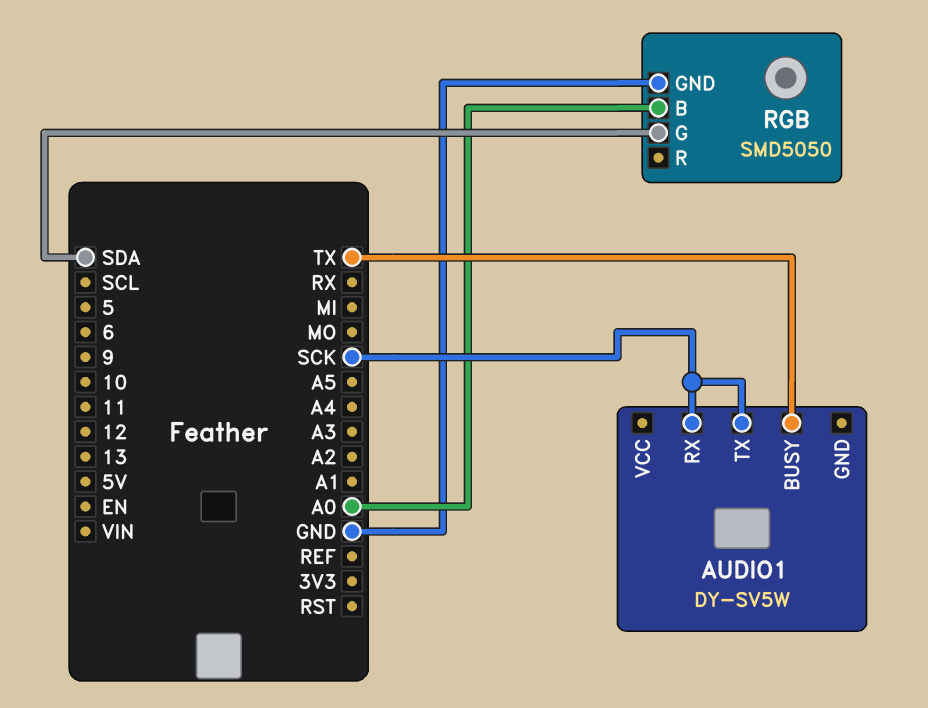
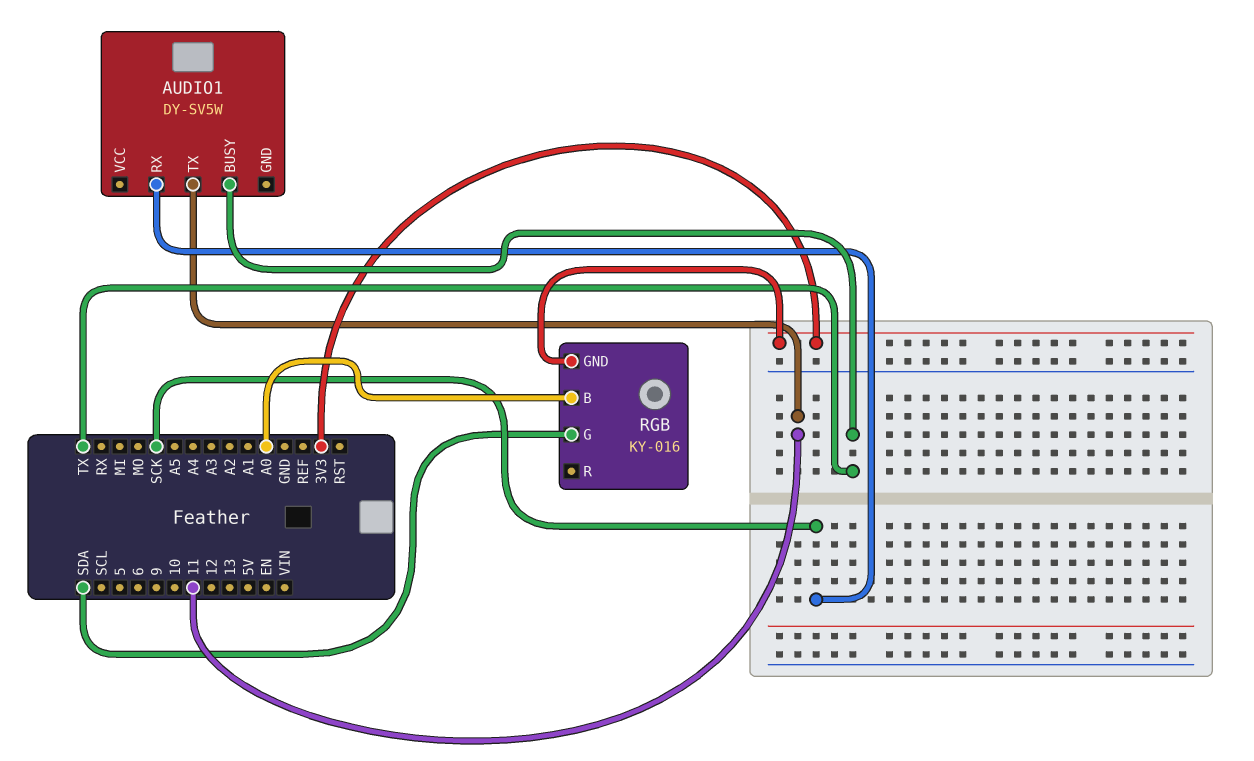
AUDIO1 pin TX: SCK -> 11
RGB: SMD5050 -> KY-016
RGB pin GND: GND -> 3V3

